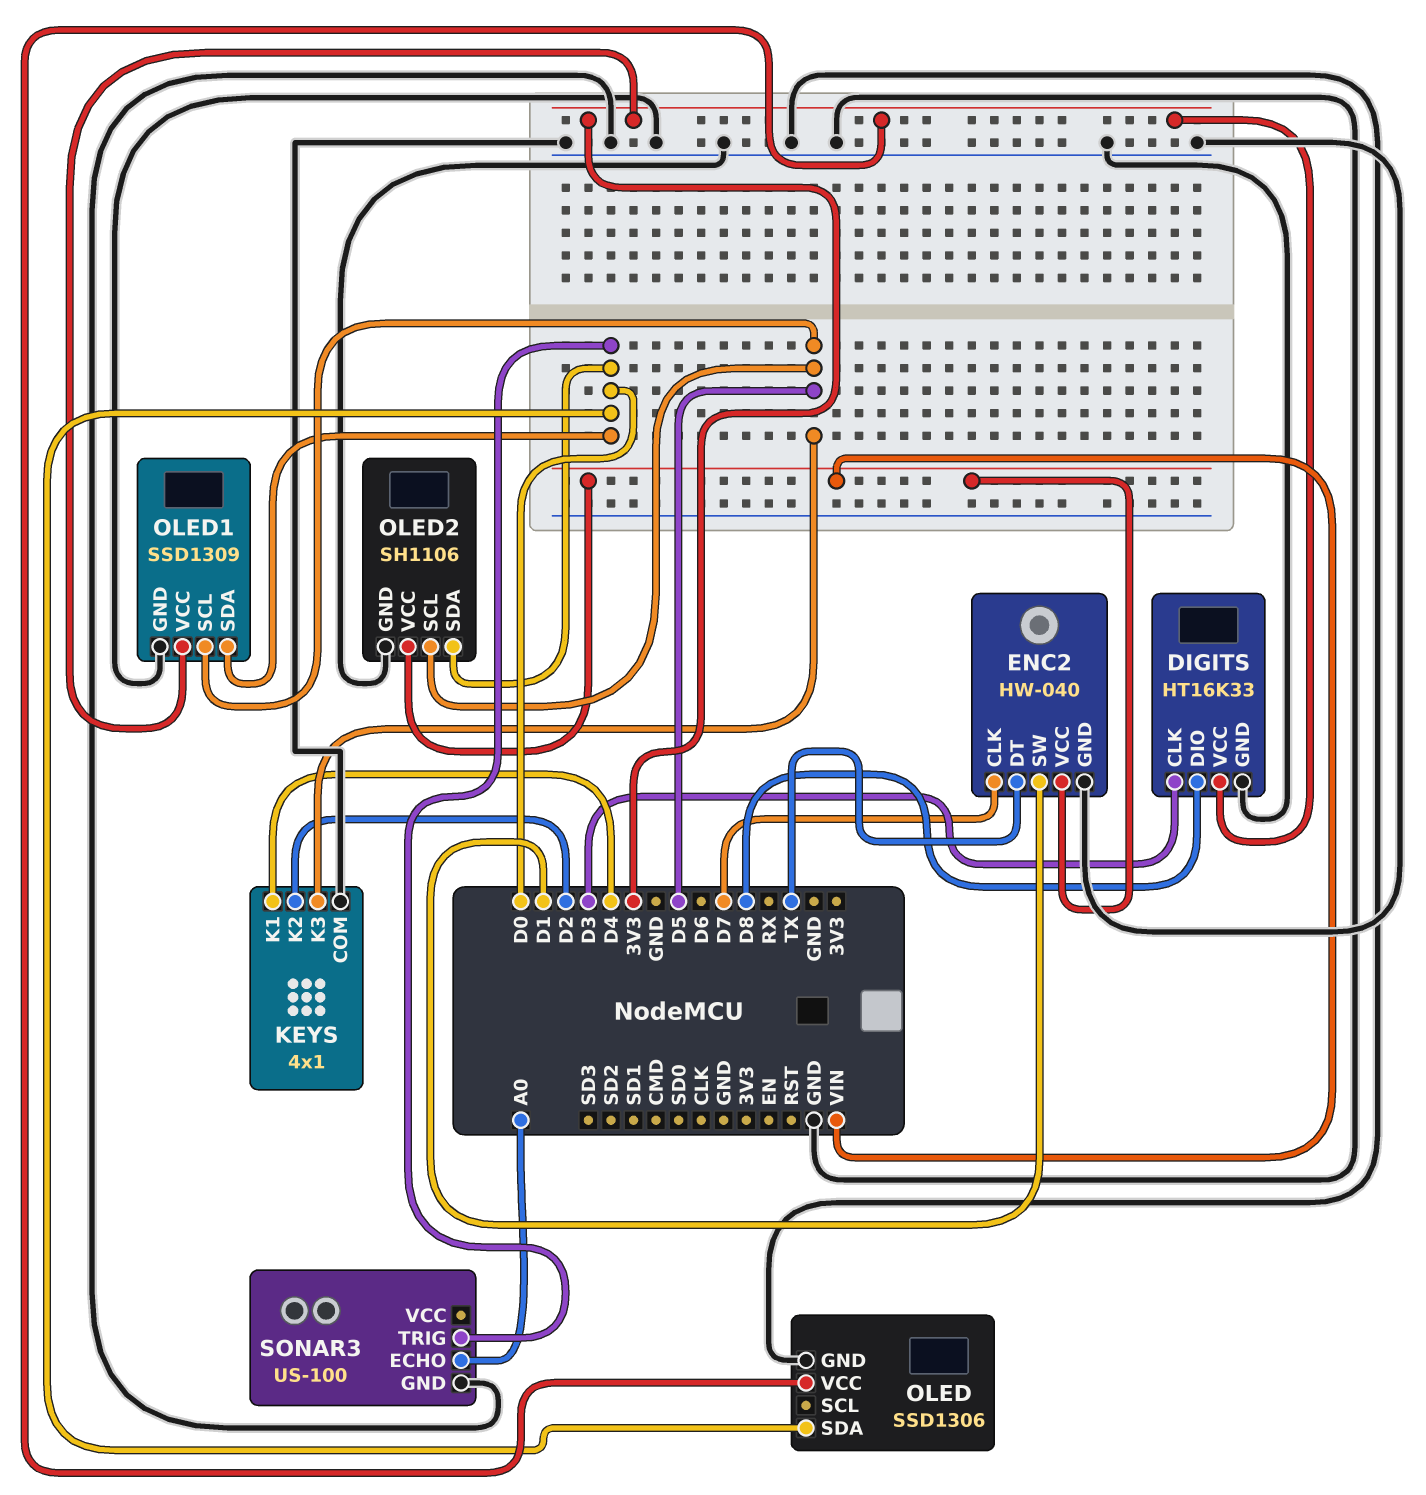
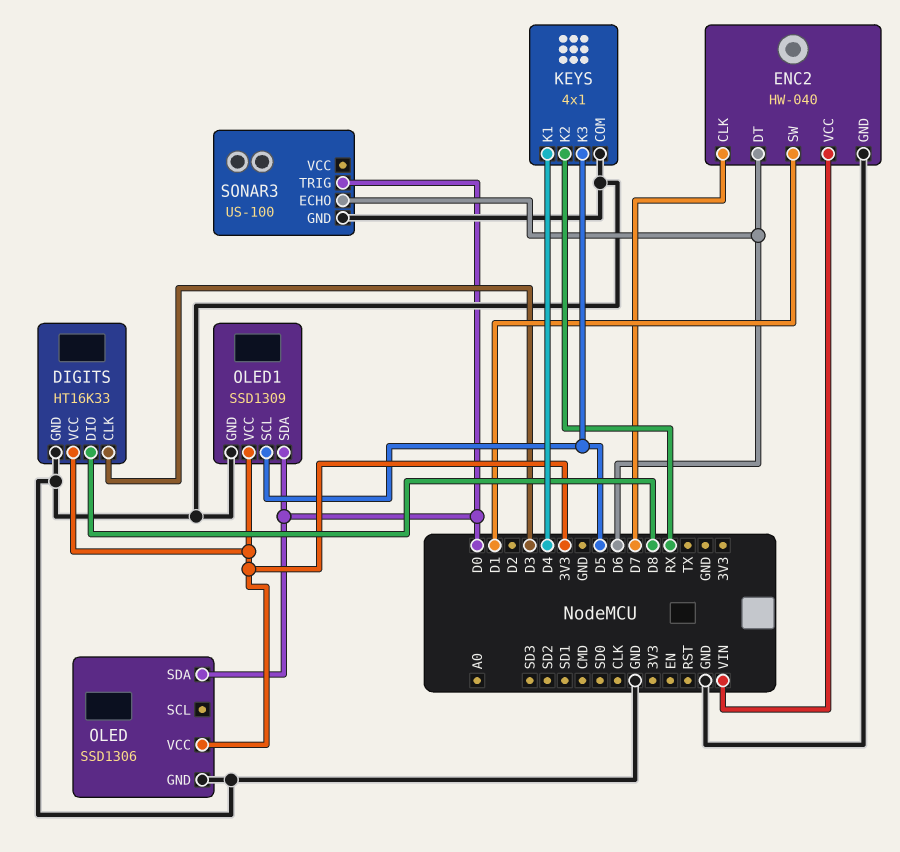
ENC2 pin DT: TX -> D6
KEYS pin K2: D2 -> RX
OLED2: SH1106 -> none
OLED2 pin GND: GND -> none
OLED2 pin SCL: D5 -> none
OLED2 pin SDA: D0 -> none
OLED2 pin VCC: VIN -> none
SONAR3 pin ECHO: A0 -> D6

